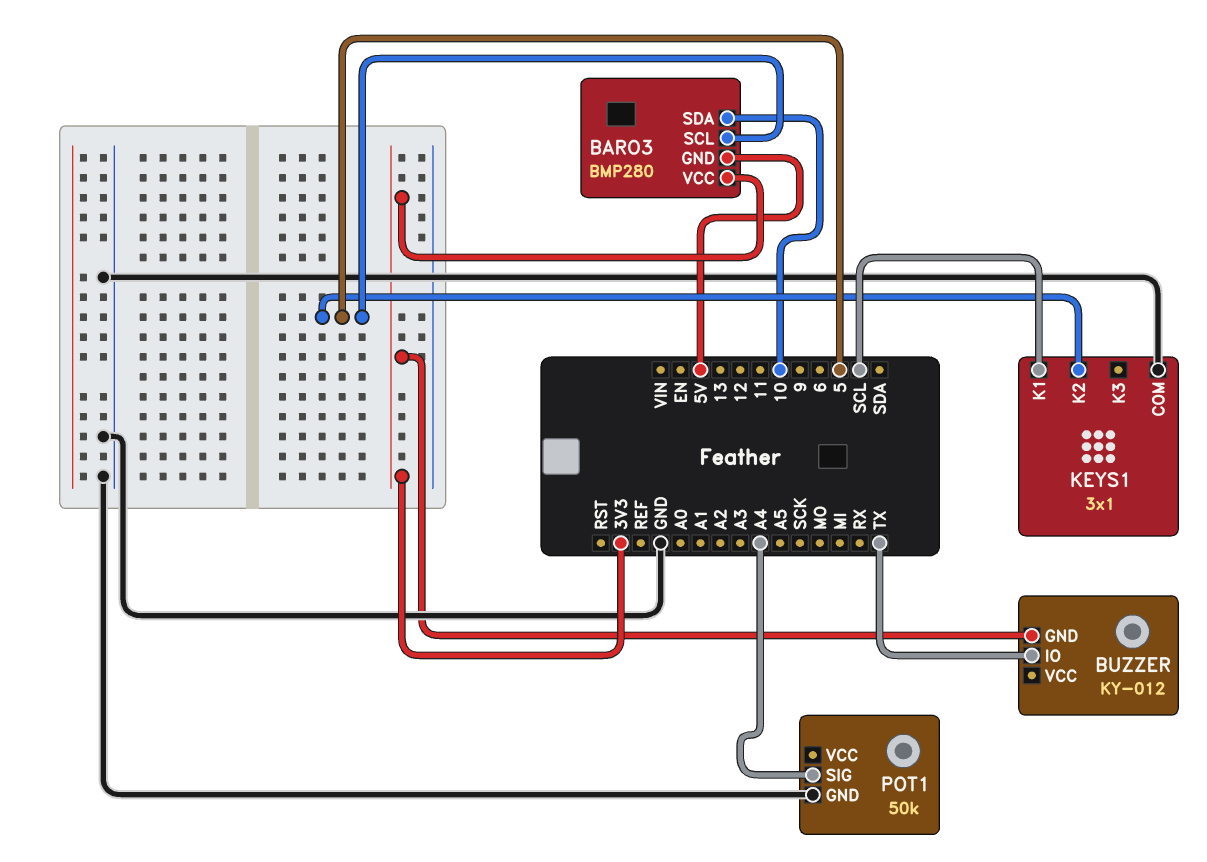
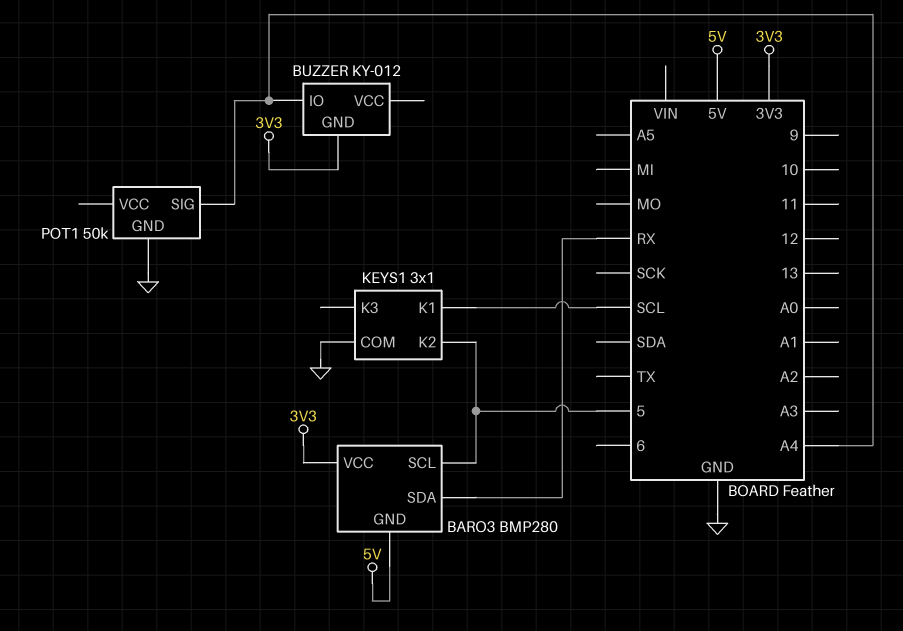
BARO3 pin SDA: 10 -> RX
BUZZER pin IO: TX -> A4

